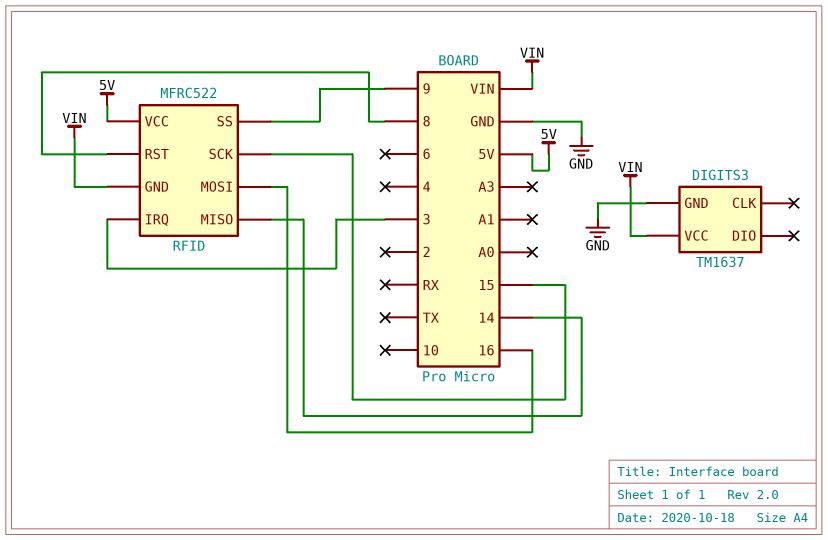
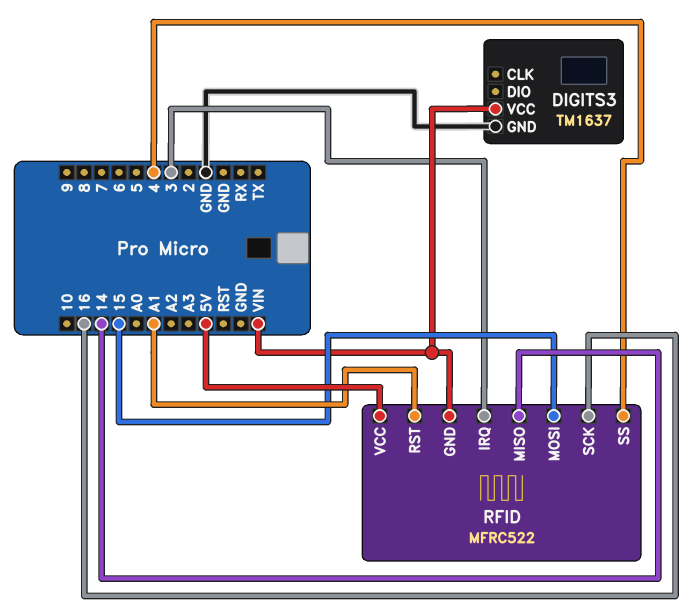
RFID pin MOSI: 16 -> 15
RFID pin RST: 8 -> A1
RFID pin SCK: 15 -> 16
RFID pin SS: 9 -> 4

